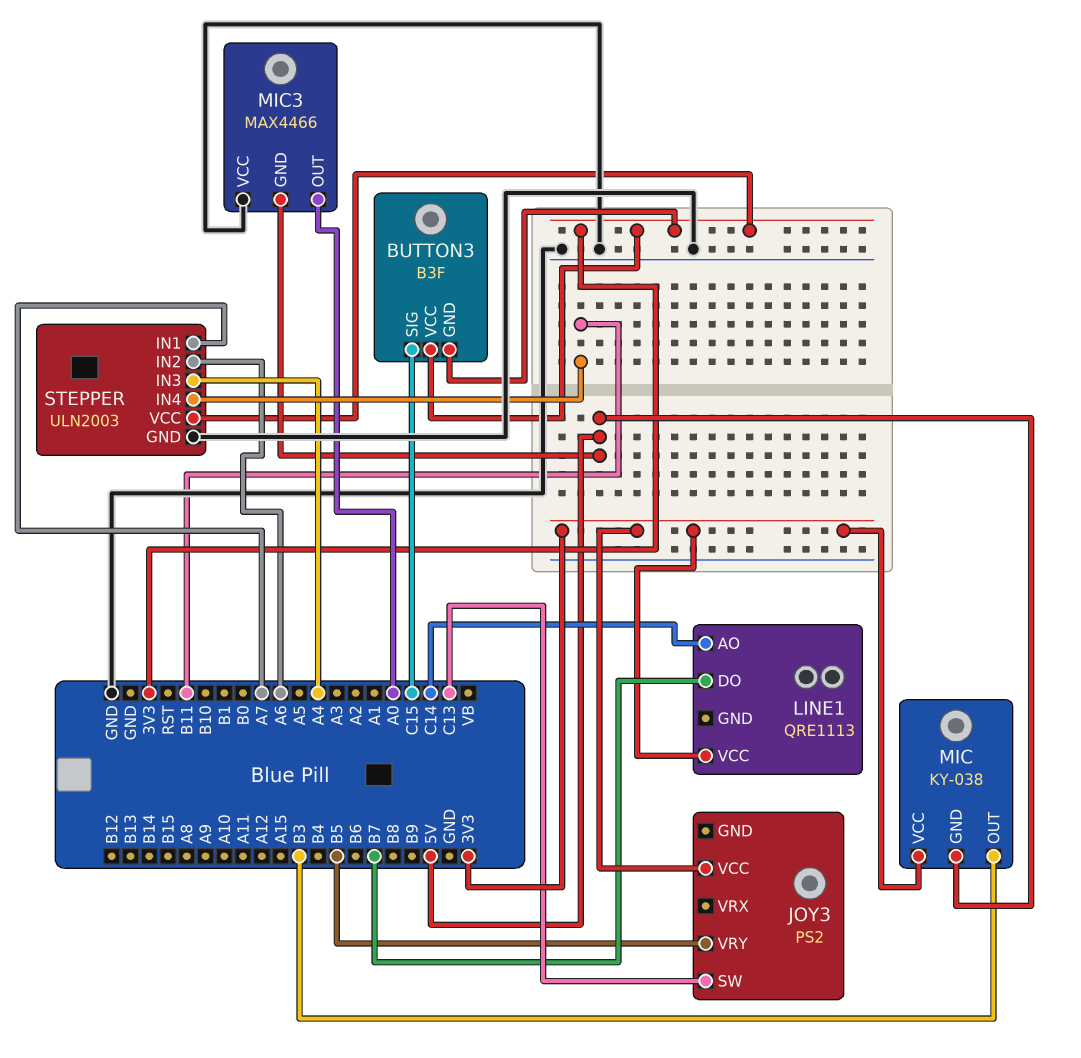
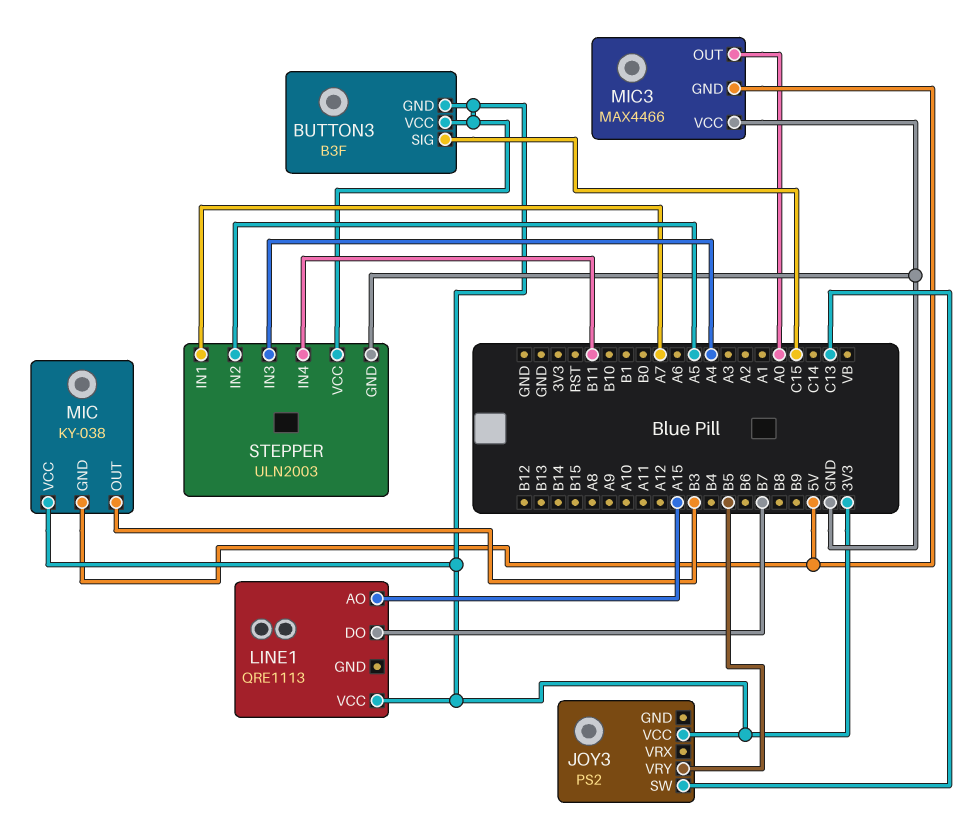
LINE1 pin AO: C14 -> A15
STEPPER pin IN2: A6 -> A5

